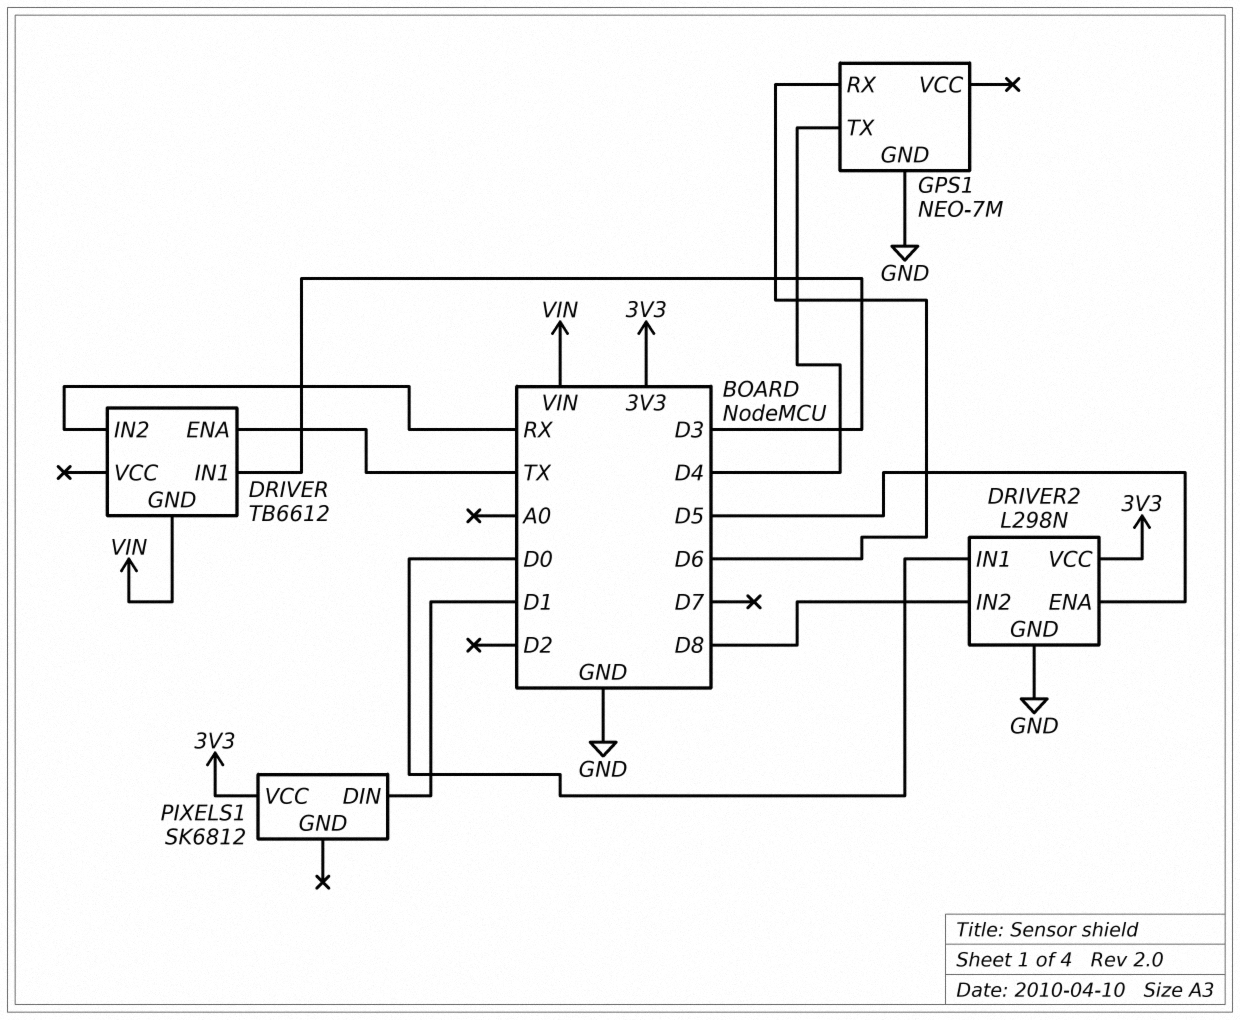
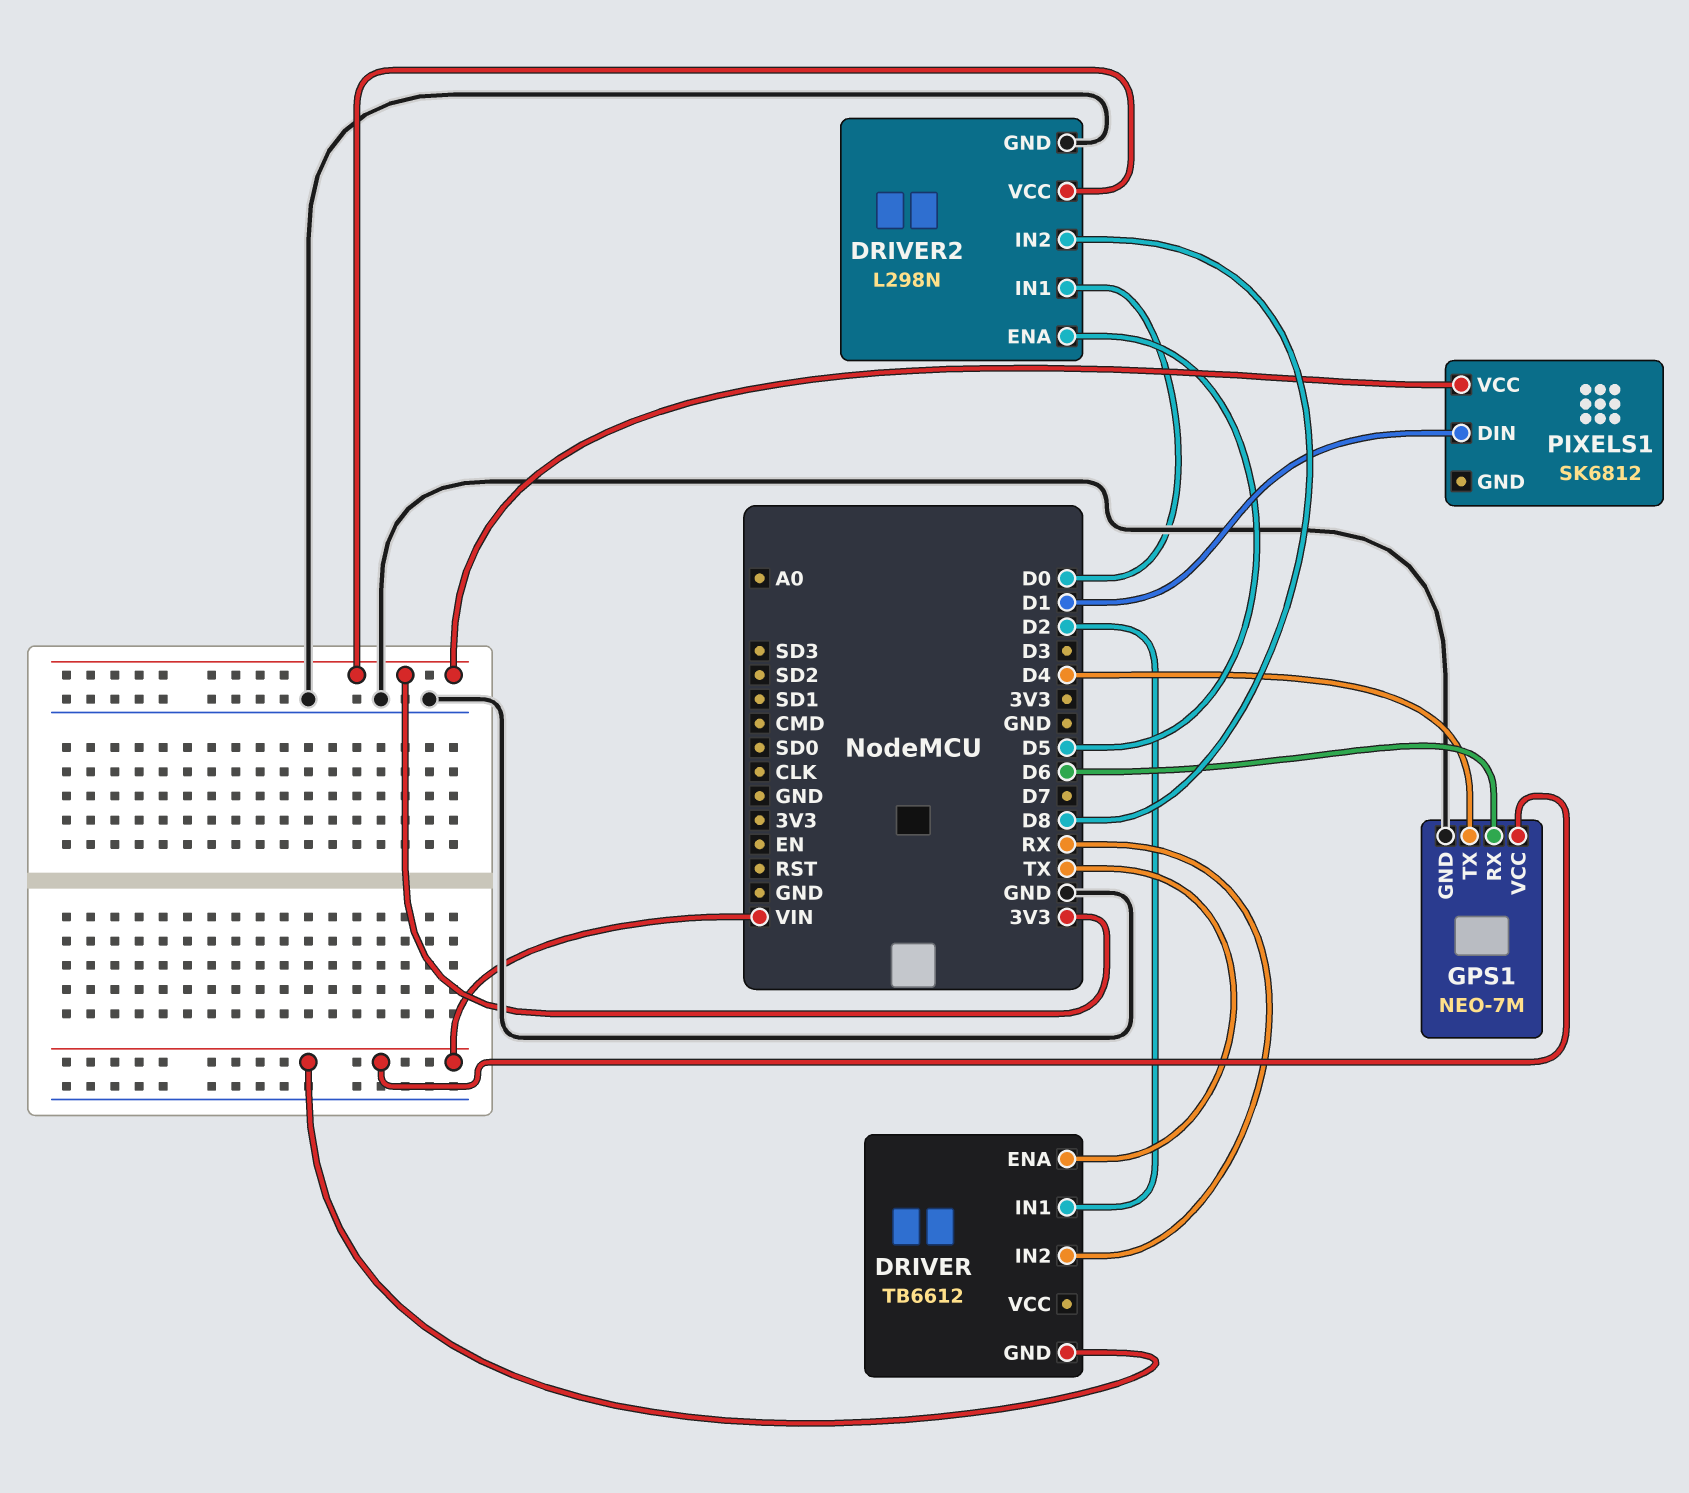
DRIVER pin IN1: D3 -> D2
GPS1 pin VCC: none -> VIN

